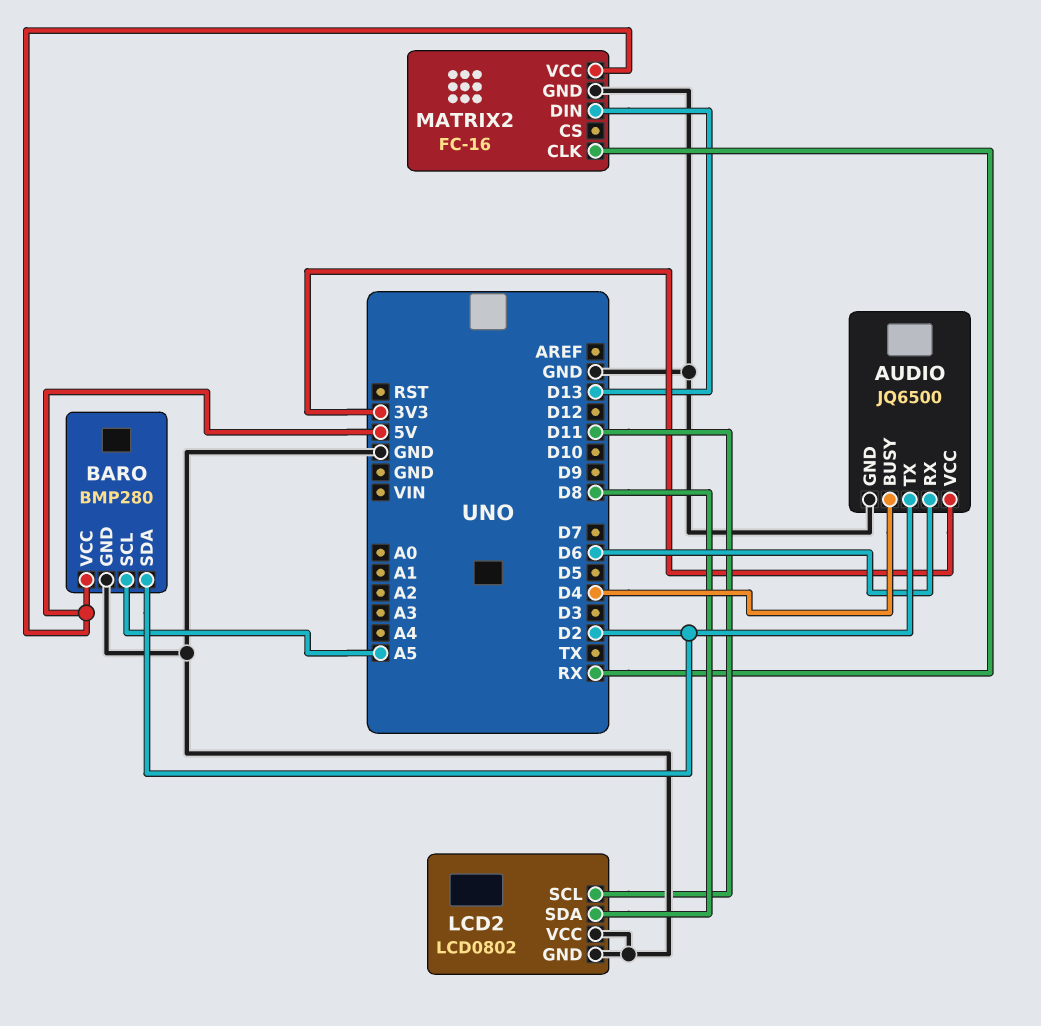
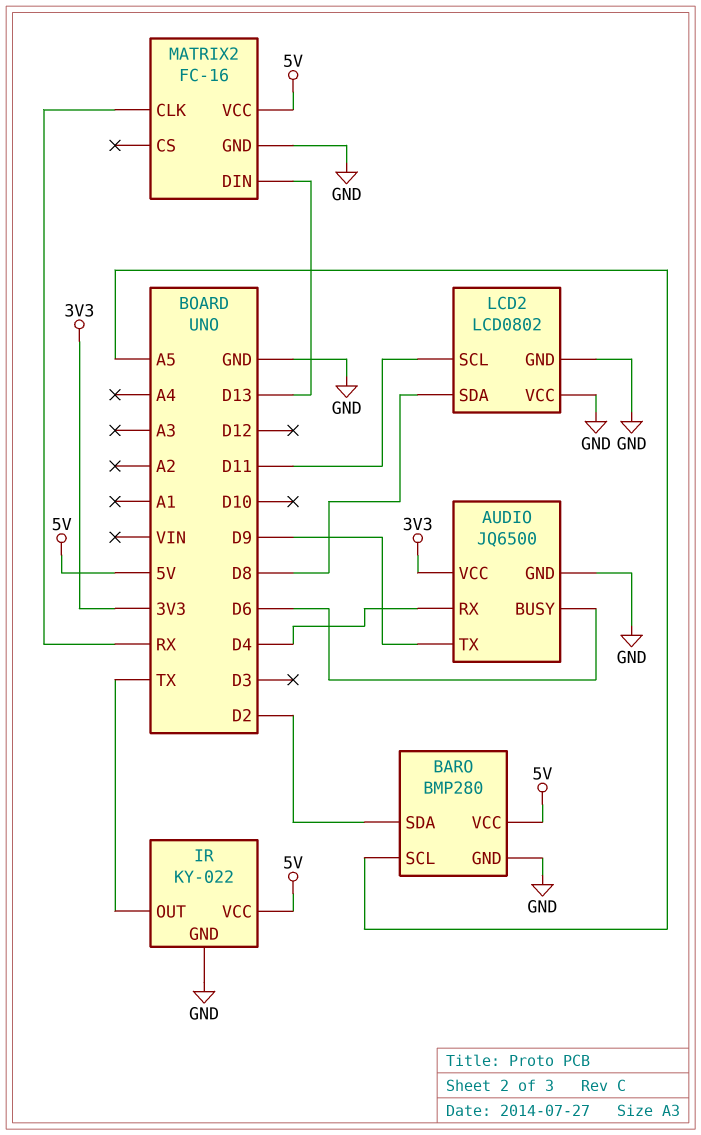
AUDIO pin BUSY: D4 -> D6
AUDIO pin RX: D6 -> D4
AUDIO pin TX: D2 -> D9
IR: none -> KY-022
IR pin GND: none -> GND
IR pin OUT: none -> TX
IR pin VCC: none -> 5V

